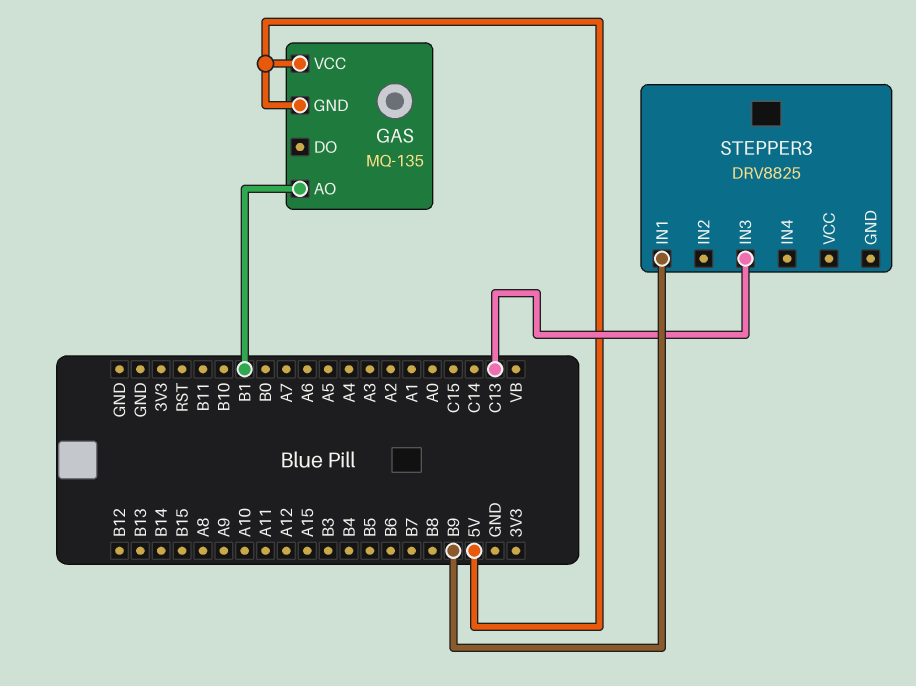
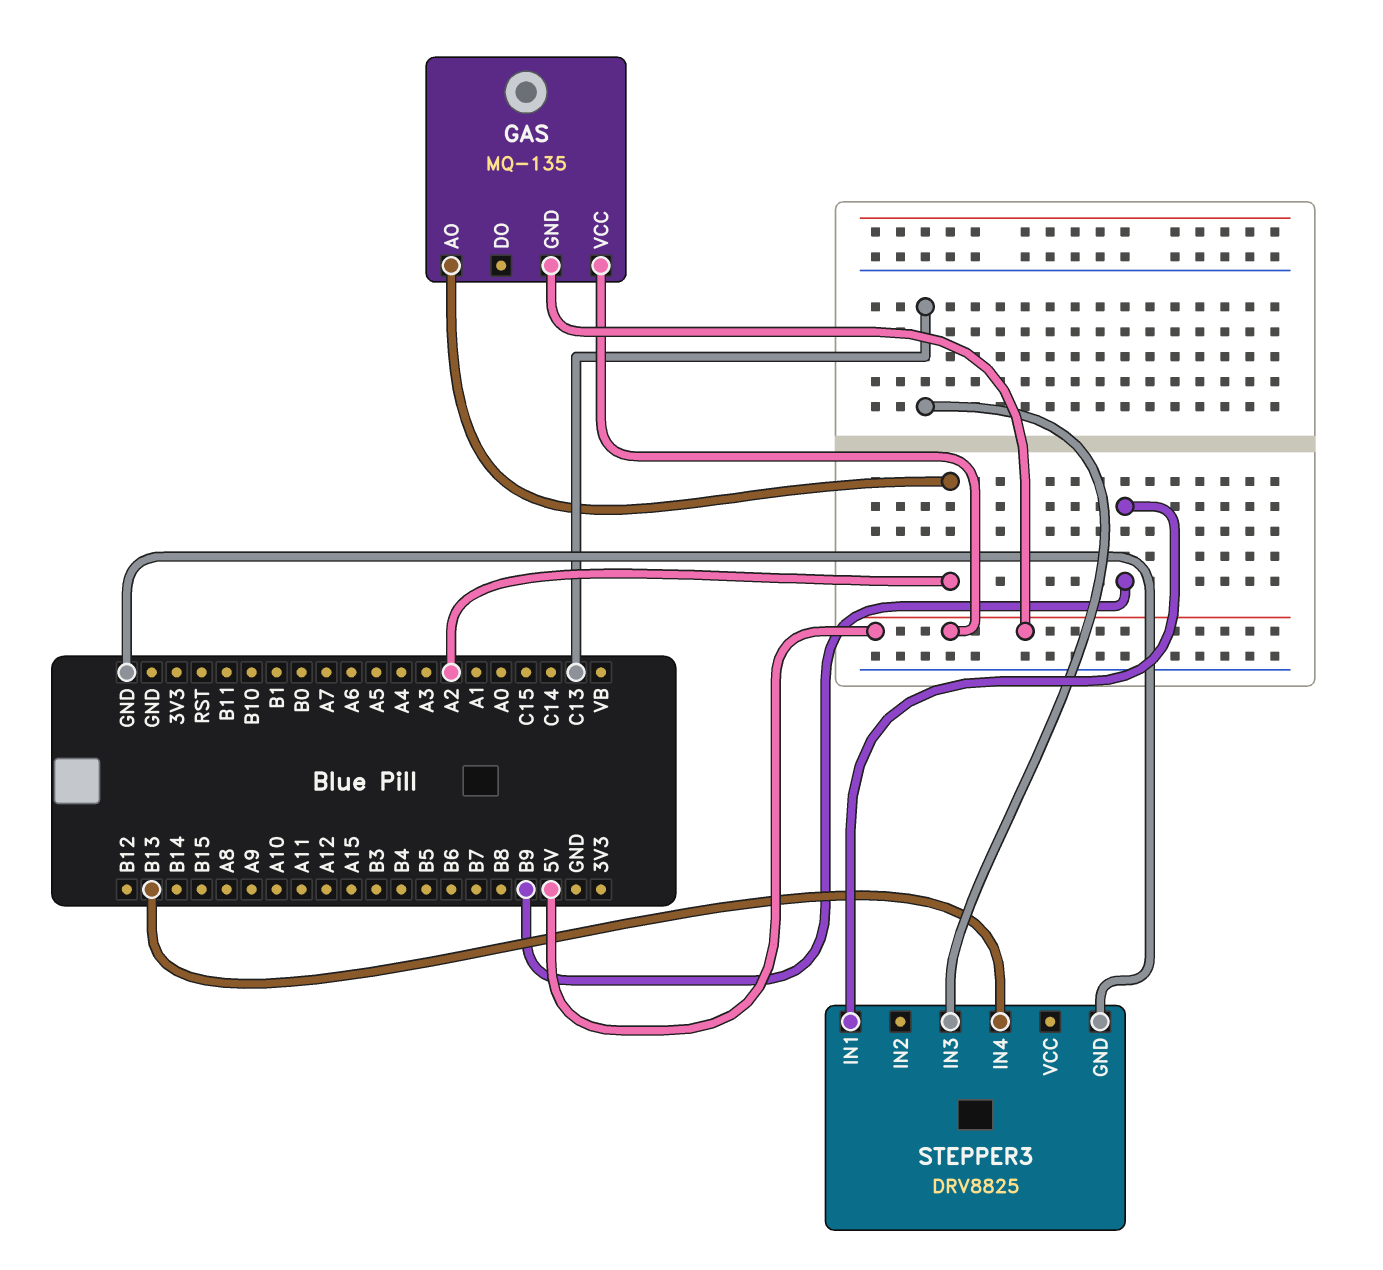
GAS pin AO: B1 -> A2
STEPPER3 pin GND: none -> GND
STEPPER3 pin IN4: none -> B13

